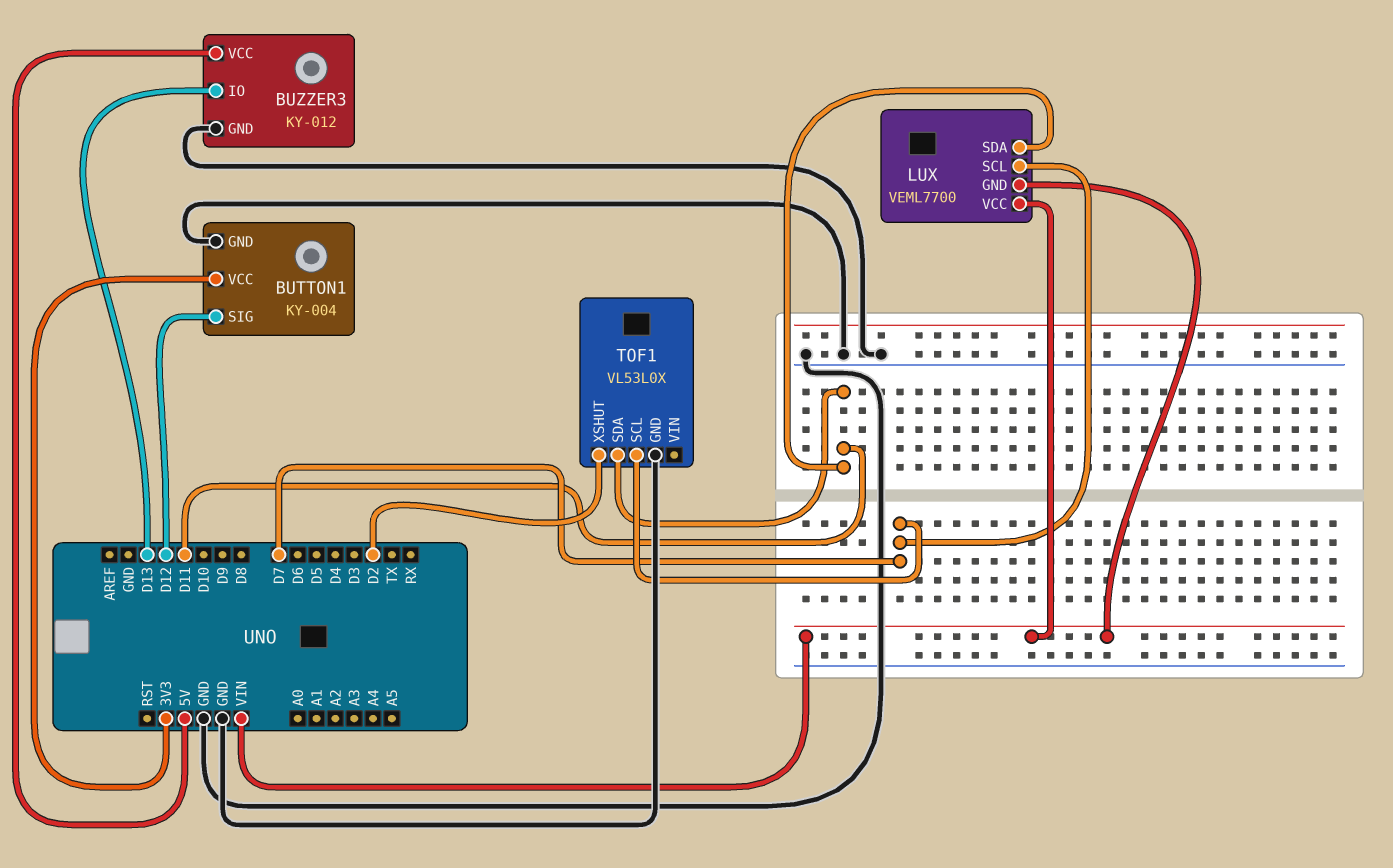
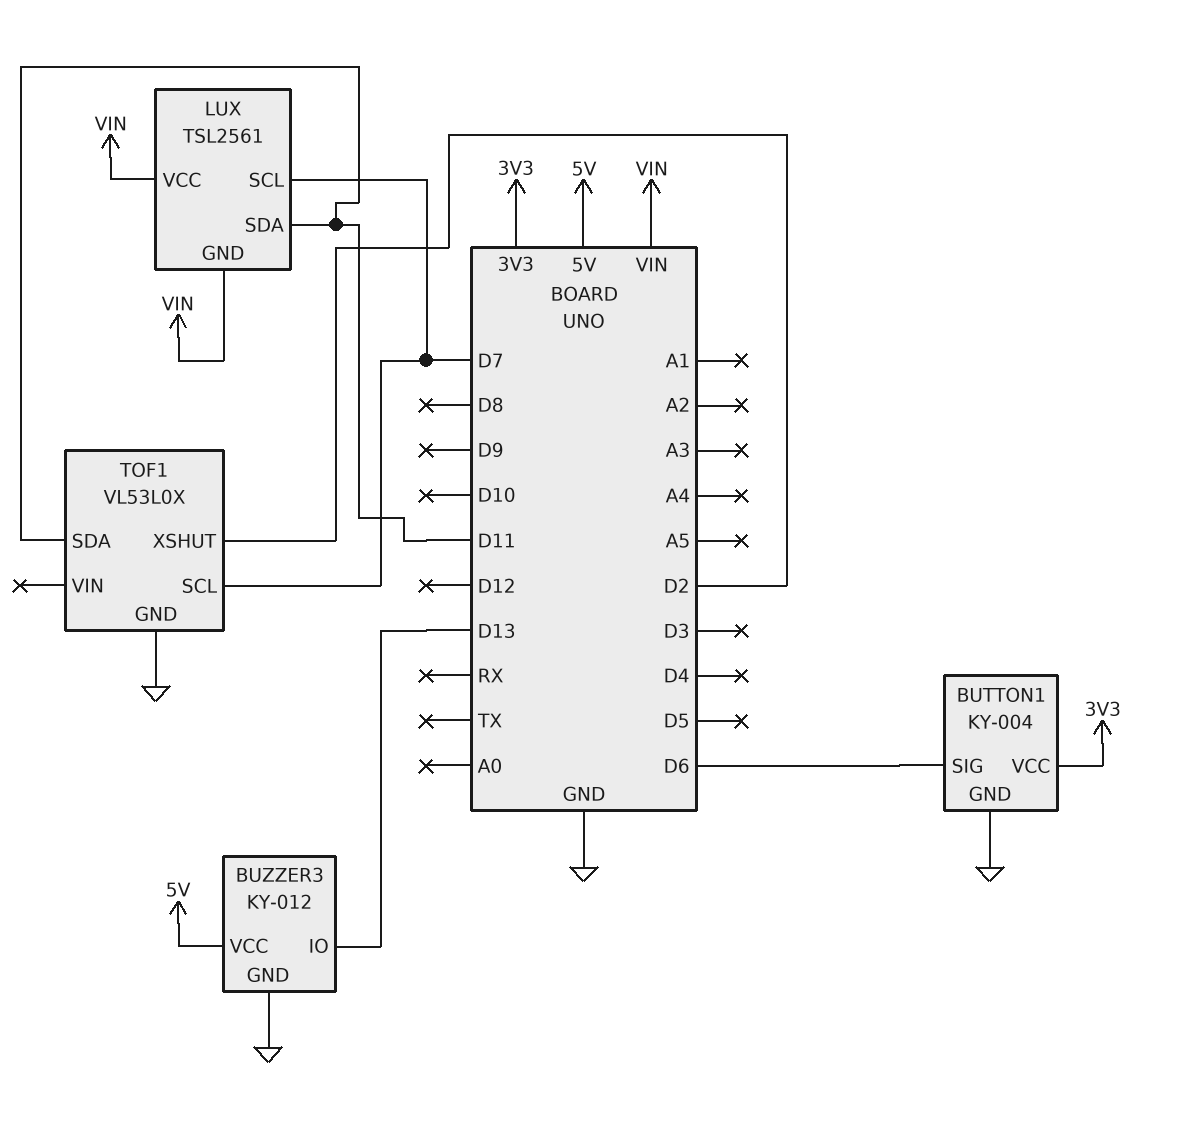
BUTTON1 pin SIG: D12 -> D6
LUX: VEML7700 -> TSL2561

